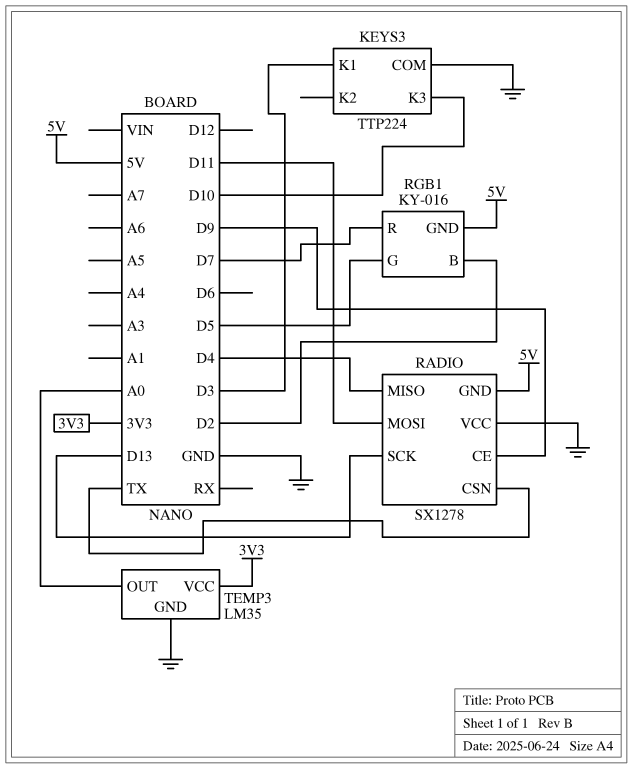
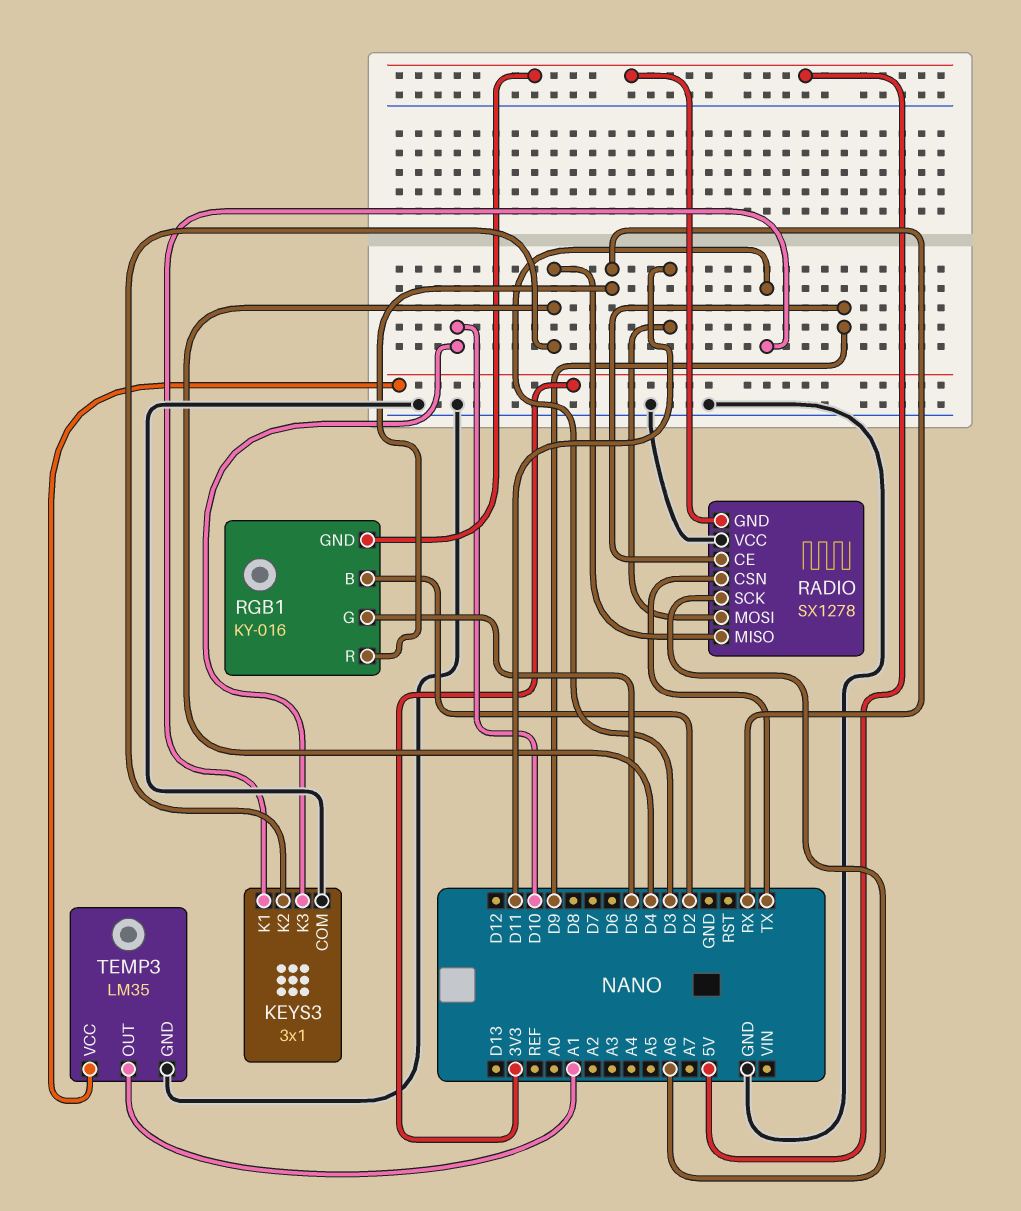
KEYS3: TTP224 -> 3x1
KEYS3 pin K2: none -> D4
RADIO pin SCK: D13 -> A6
RGB1 pin R: D7 -> RX
TEMP3 pin OUT: A0 -> A1

